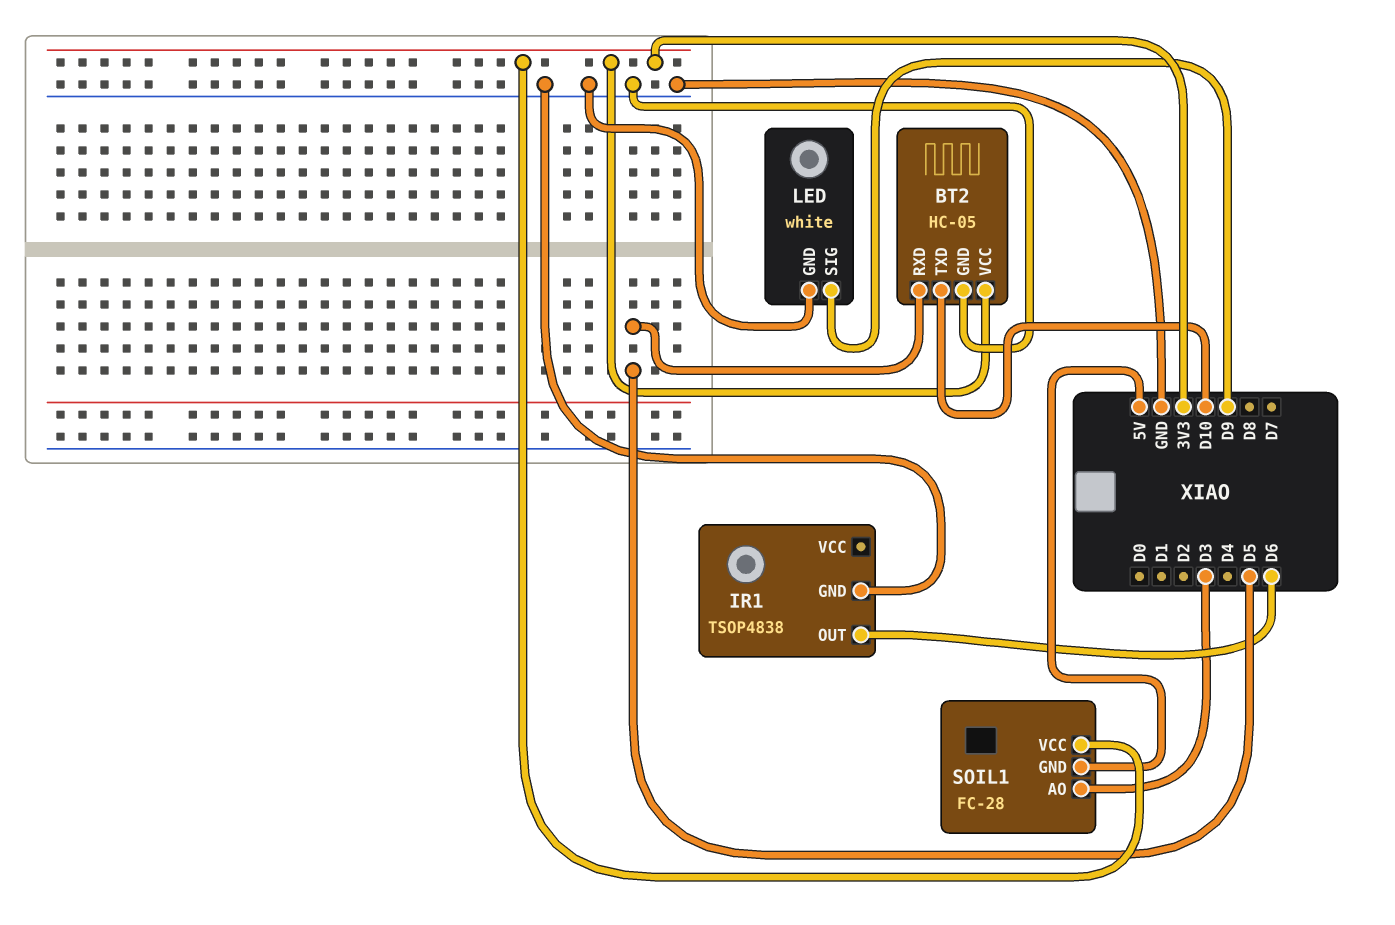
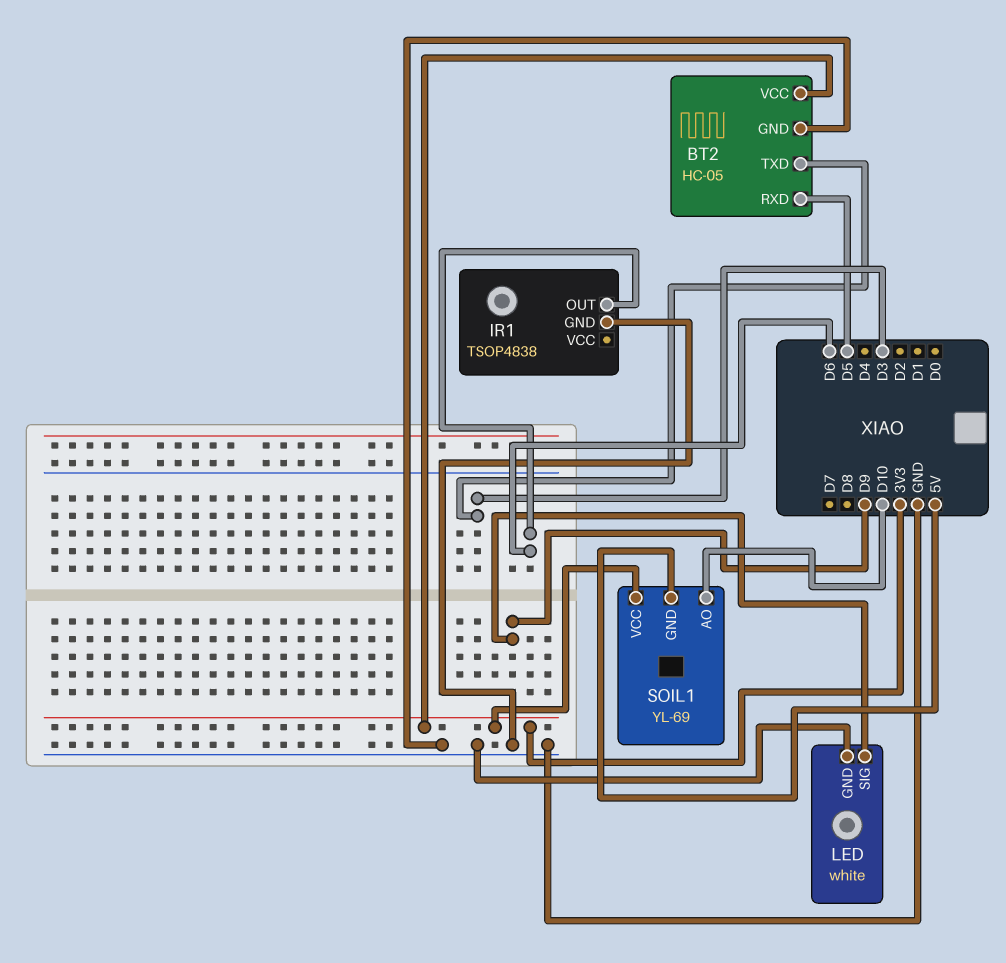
BT2 pin TXD: D10 -> D3
SOIL1: FC-28 -> YL-69
SOIL1 pin AO: D3 -> D10

